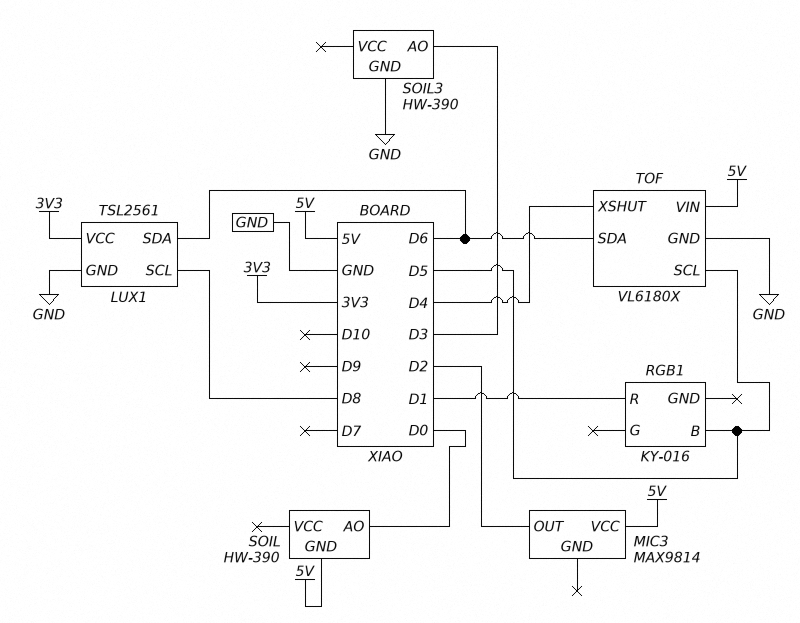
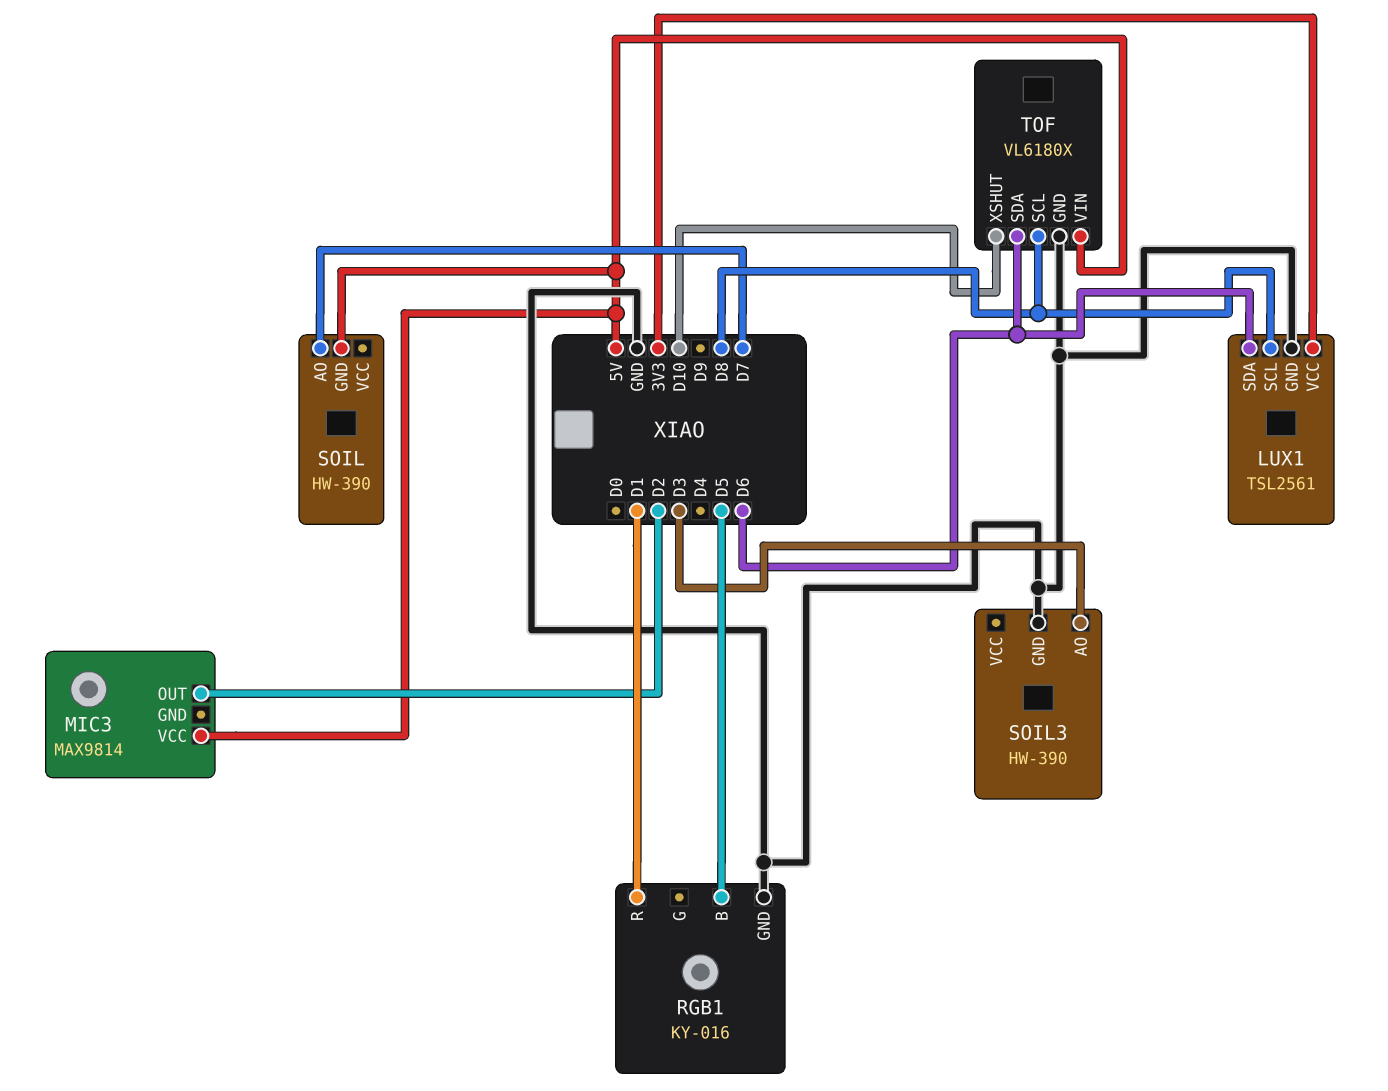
RGB1 pin GND: none -> GND
SOIL pin AO: D0 -> D7
TOF pin SCL: D5 -> D8
TOF pin XSHUT: D4 -> D10

